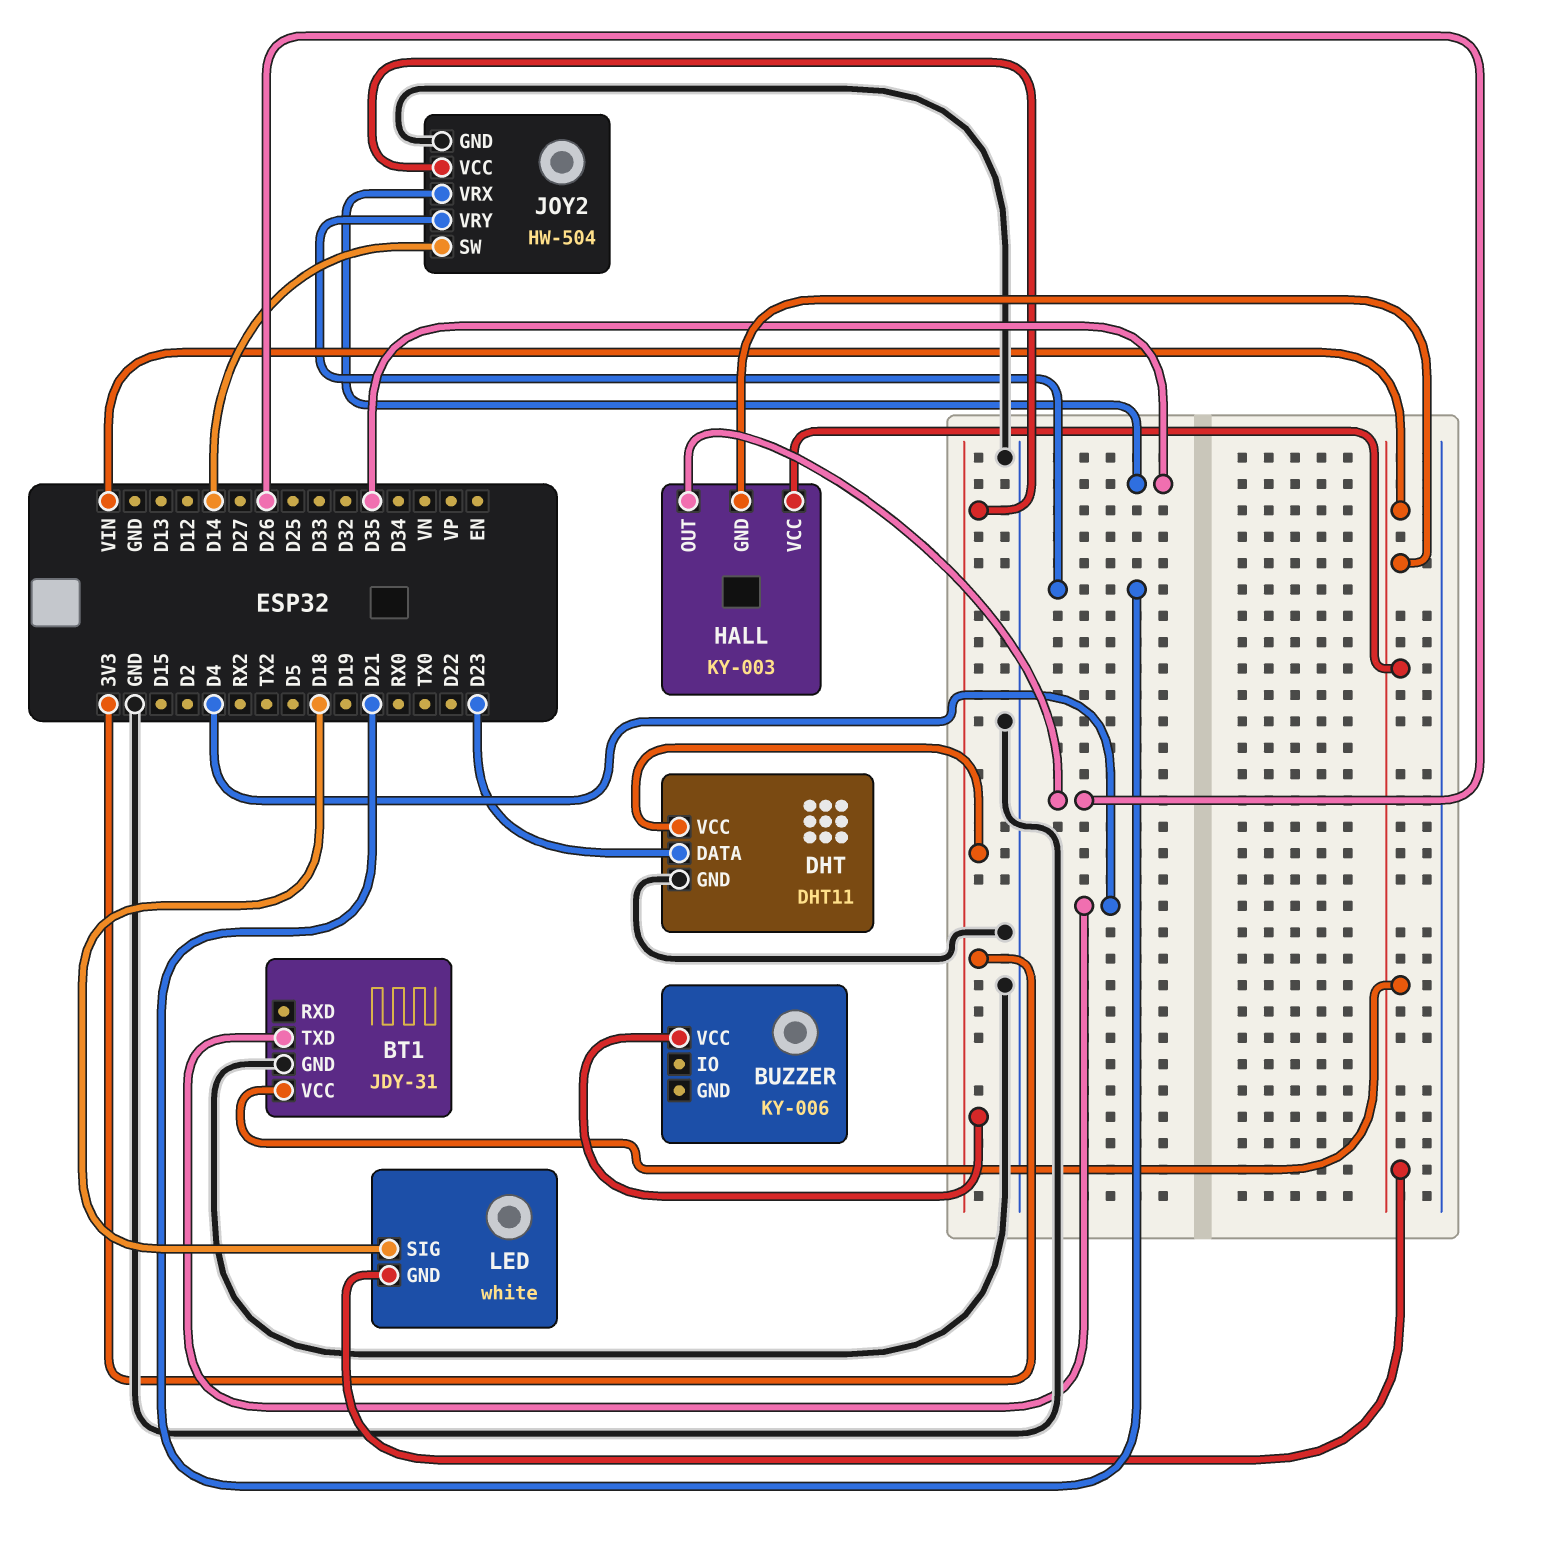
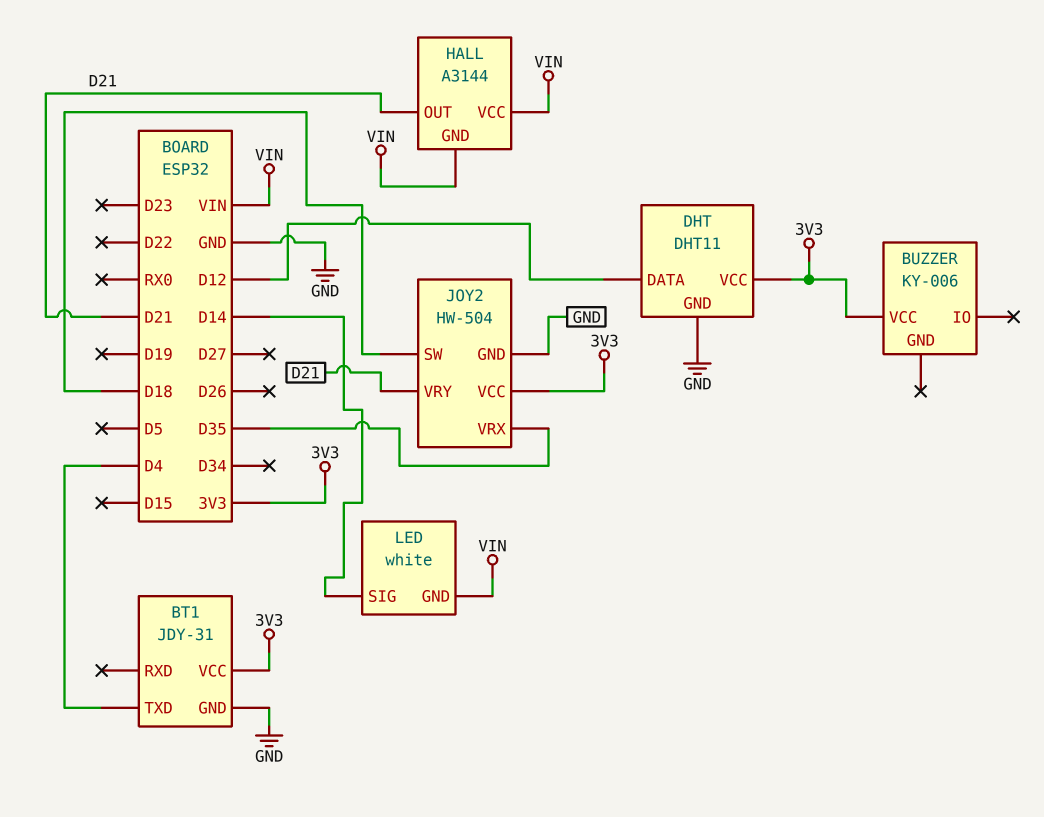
BT1 pin VCC: VIN -> 3V3
DHT pin DATA: D23 -> D12
HALL: KY-003 -> A3144
HALL pin OUT: D26 -> D21
JOY2 pin SW: D14 -> D18
LED pin SIG: D18 -> D14

